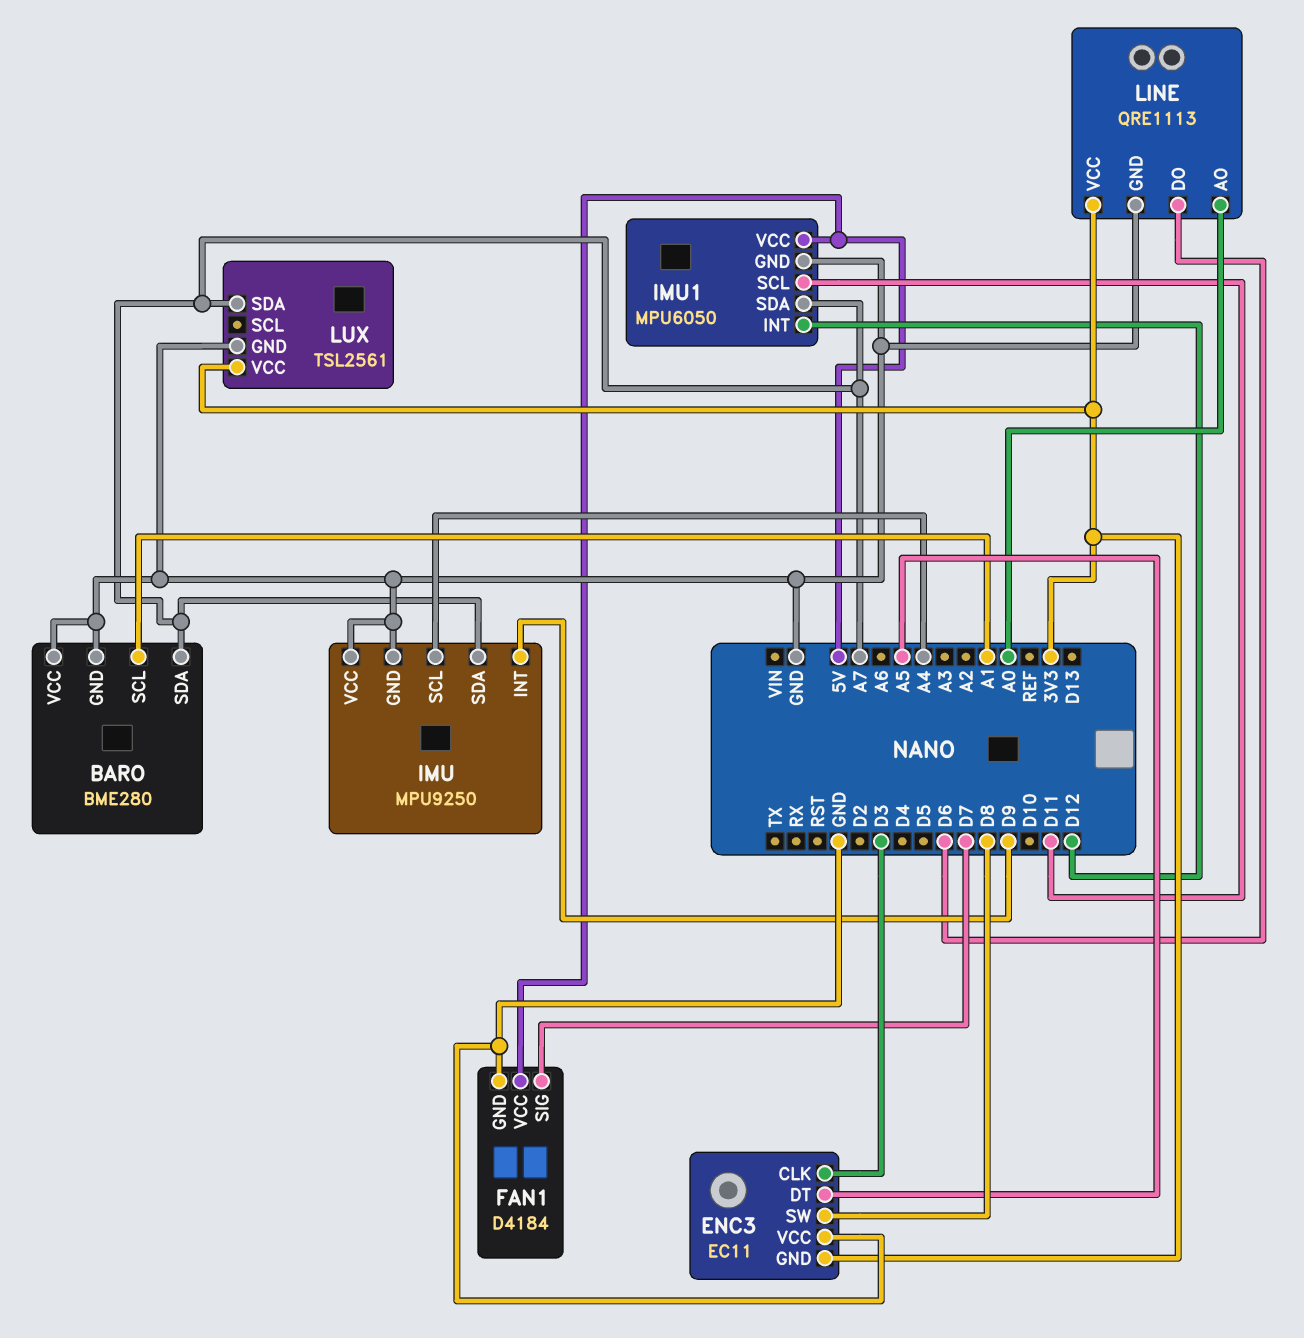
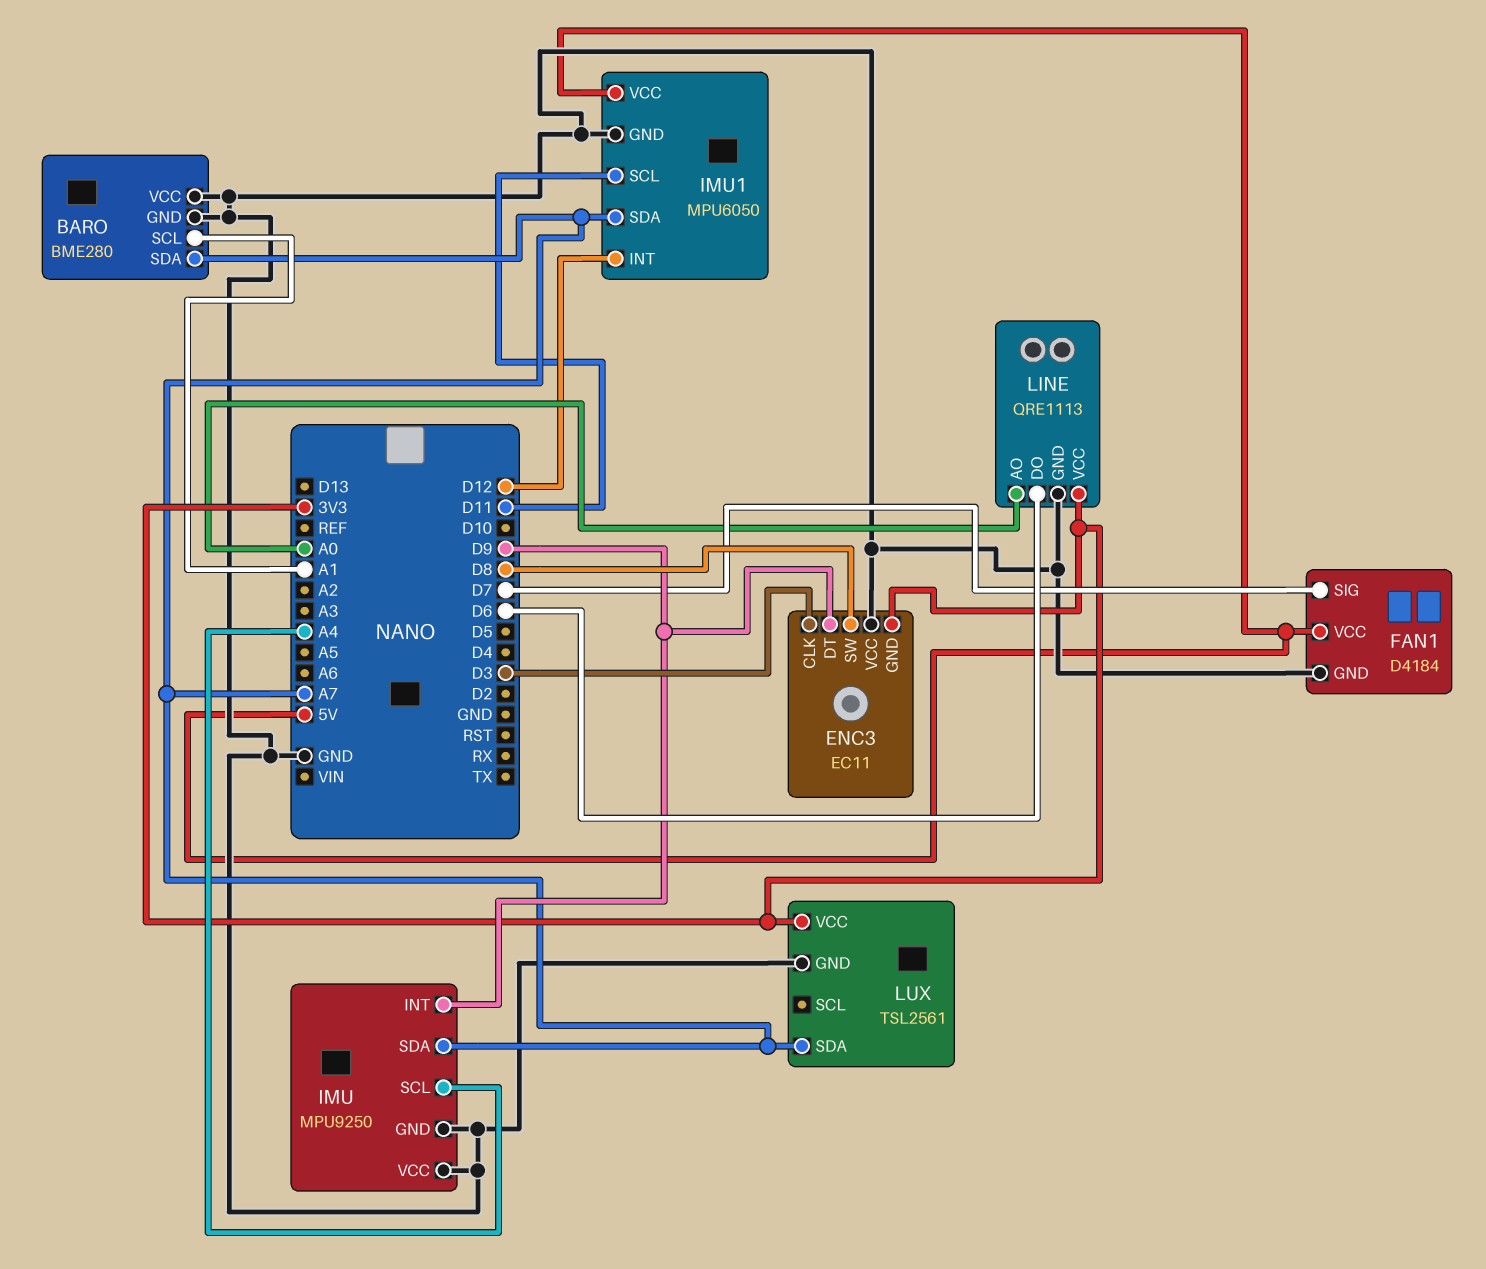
ENC3 pin DT: A5 -> D9

